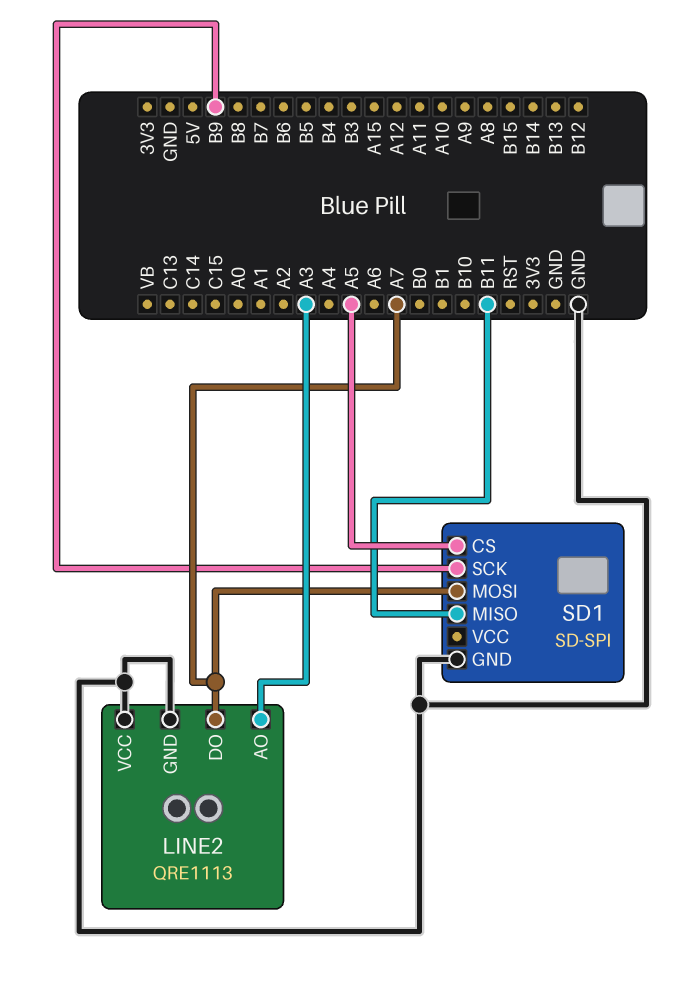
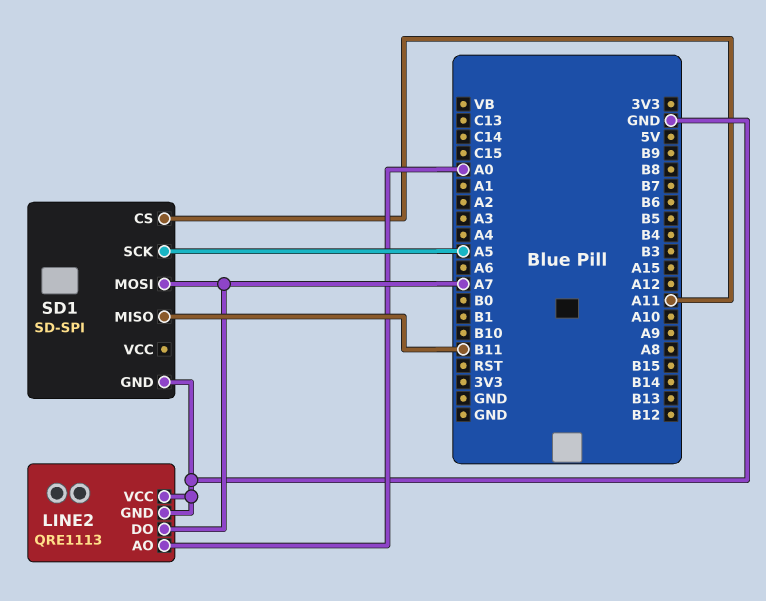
LINE2 pin AO: A3 -> A0
SD1 pin CS: A5 -> A11
SD1 pin SCK: B9 -> A5

